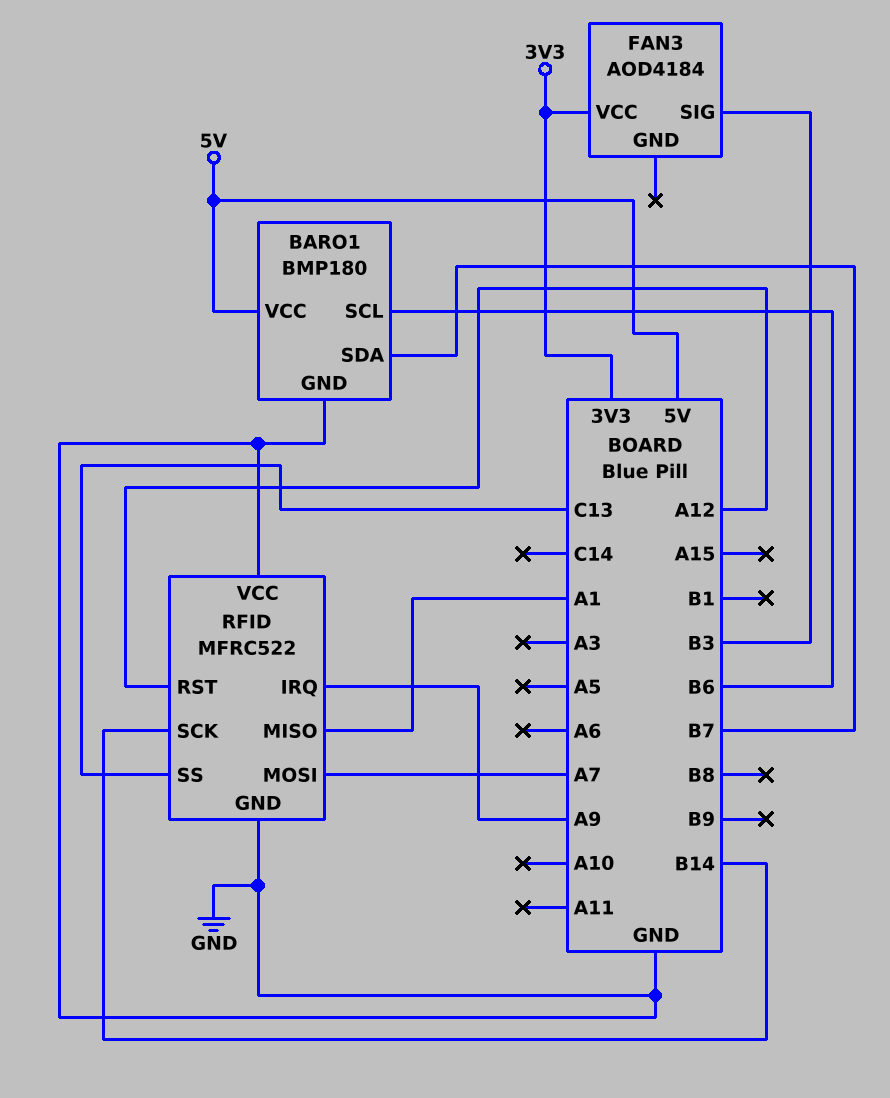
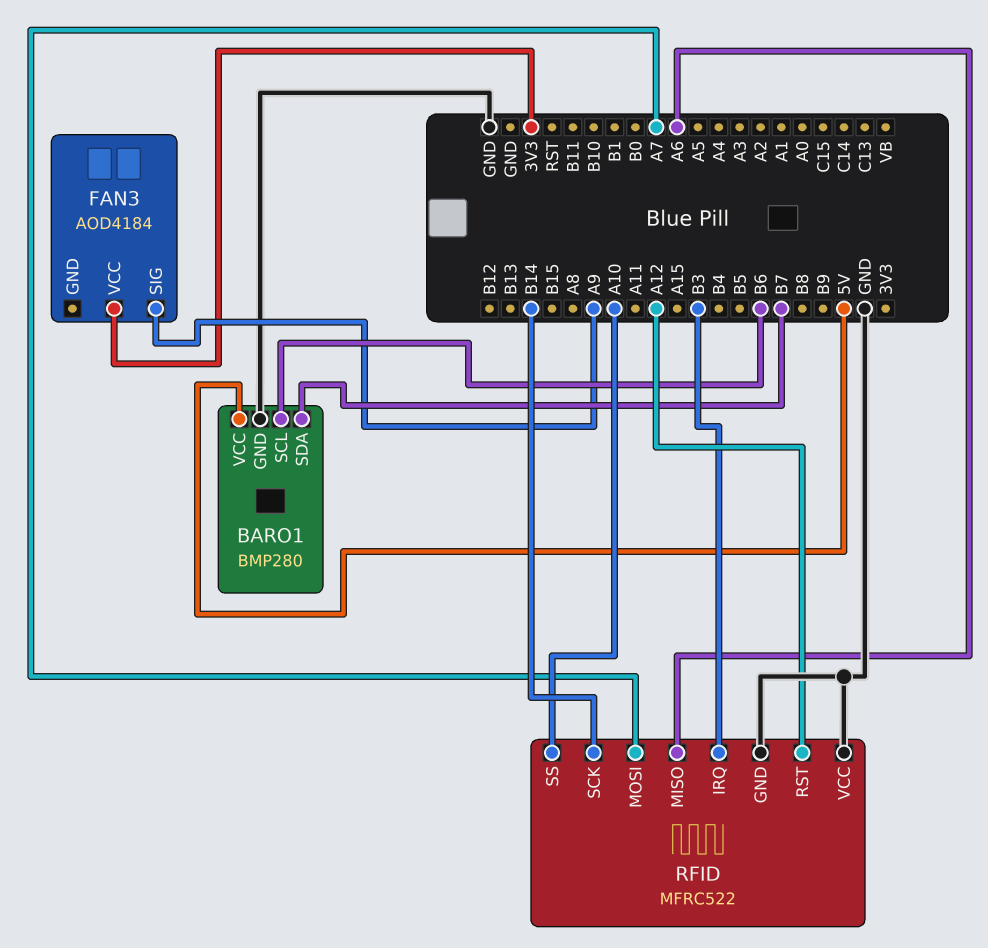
BARO1: BMP180 -> BMP280
FAN3 pin SIG: B3 -> A9
RFID pin IRQ: A9 -> B3
RFID pin MISO: A1 -> A6
RFID pin SS: C13 -> A10

